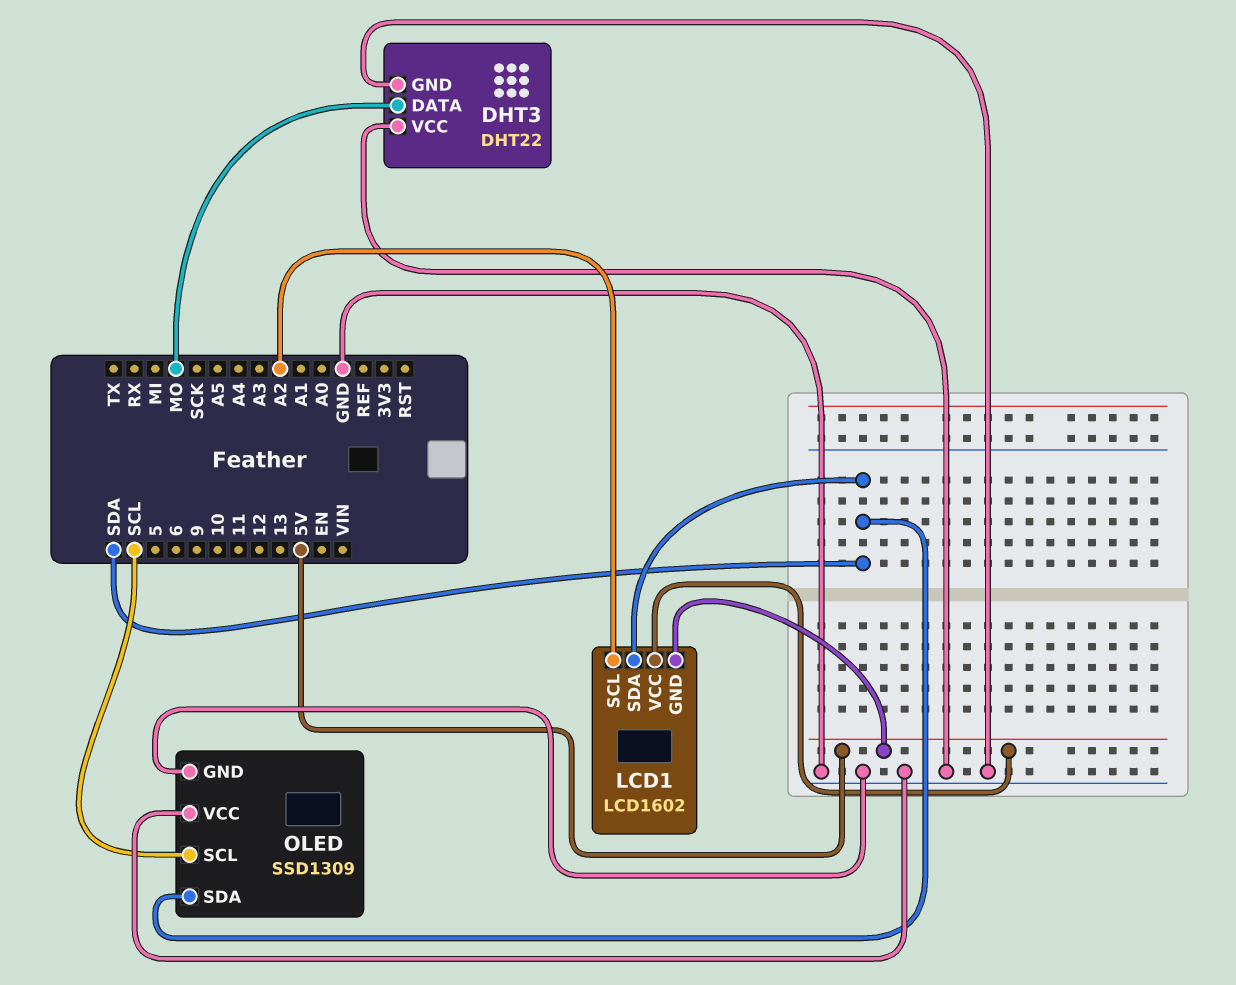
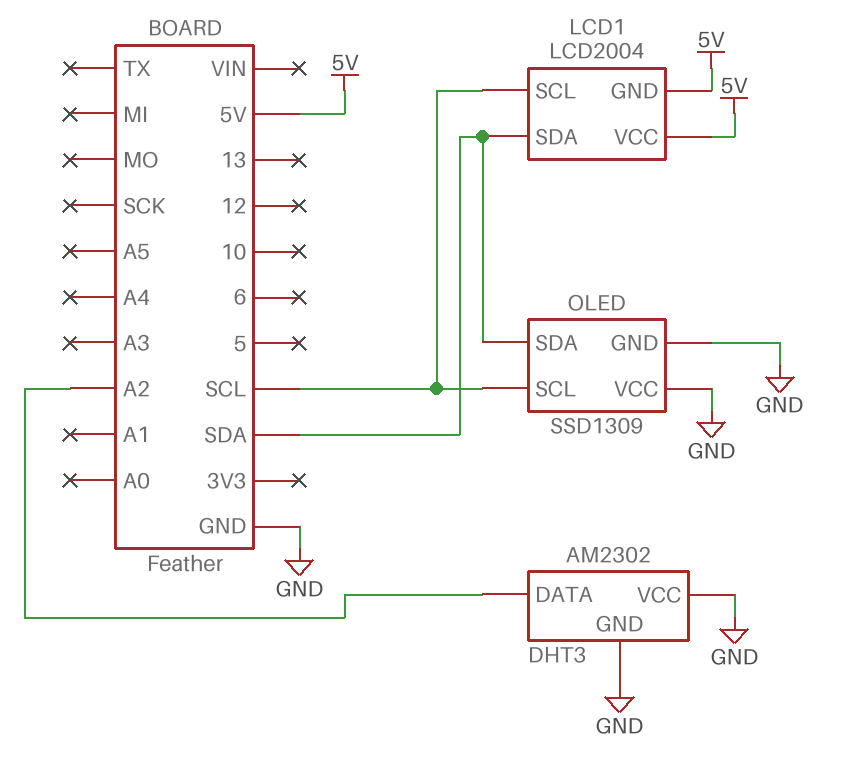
DHT3: DHT22 -> AM2302
DHT3 pin DATA: MO -> A2
LCD1: LCD1602 -> LCD2004
LCD1 pin SCL: A2 -> SCL

